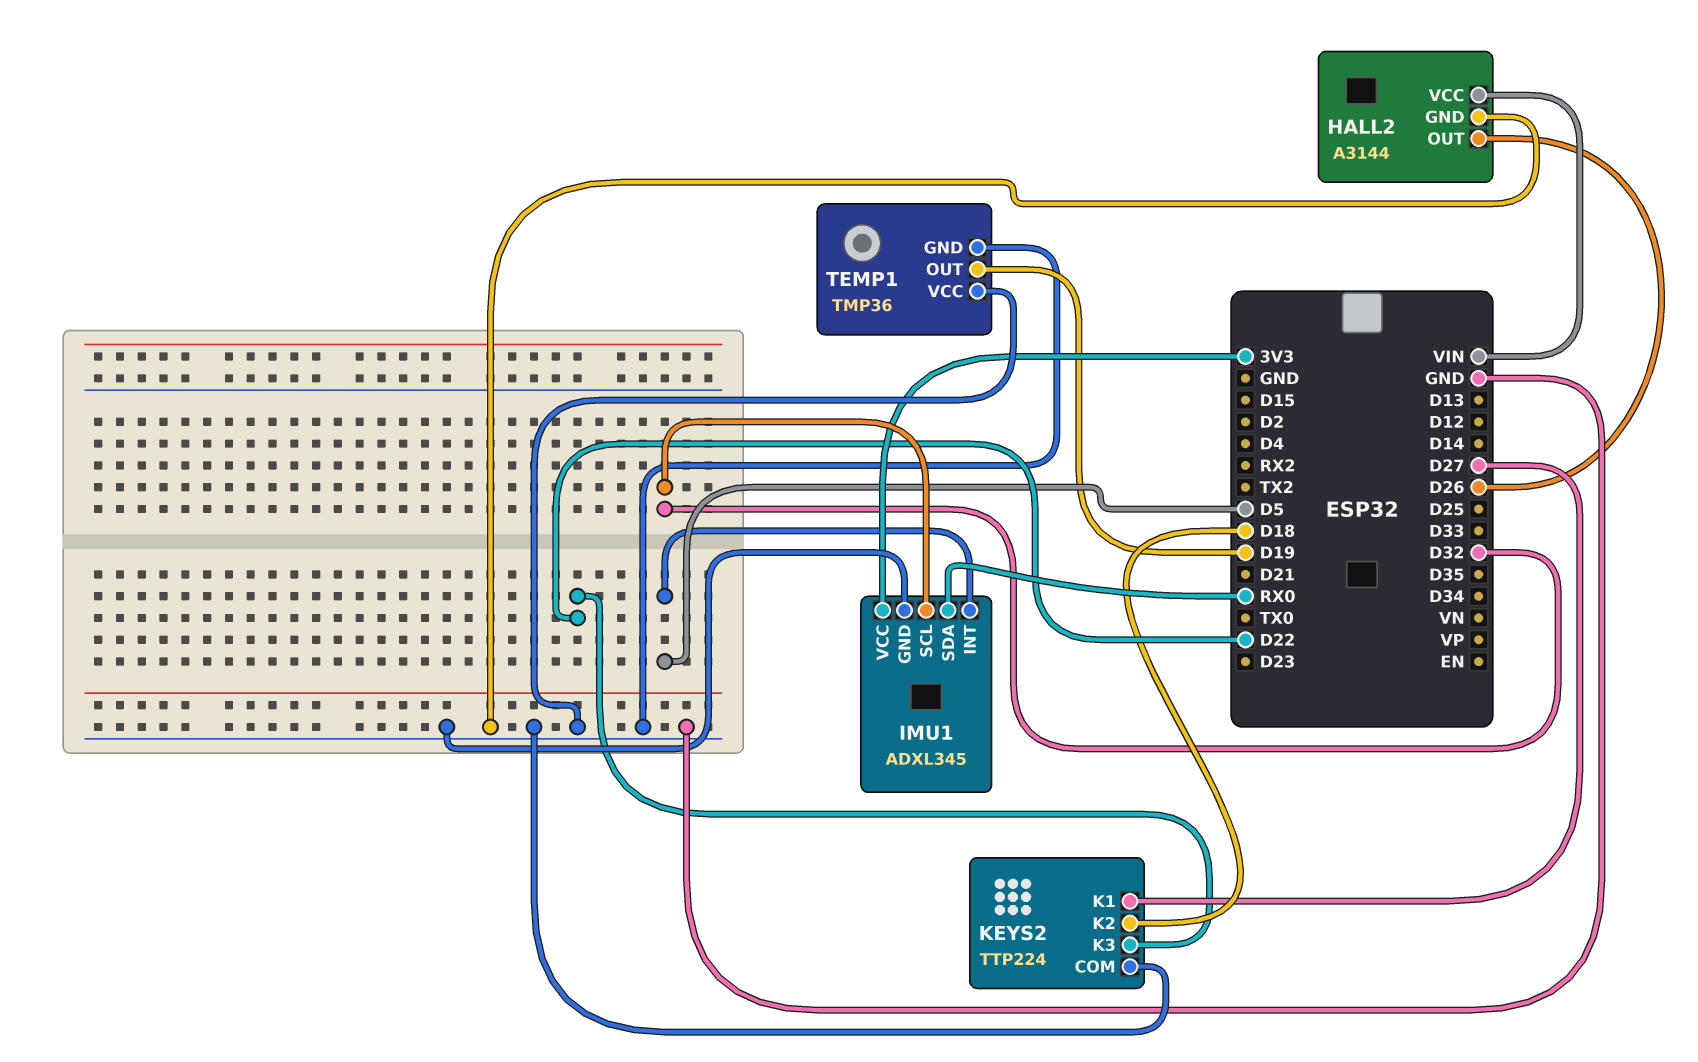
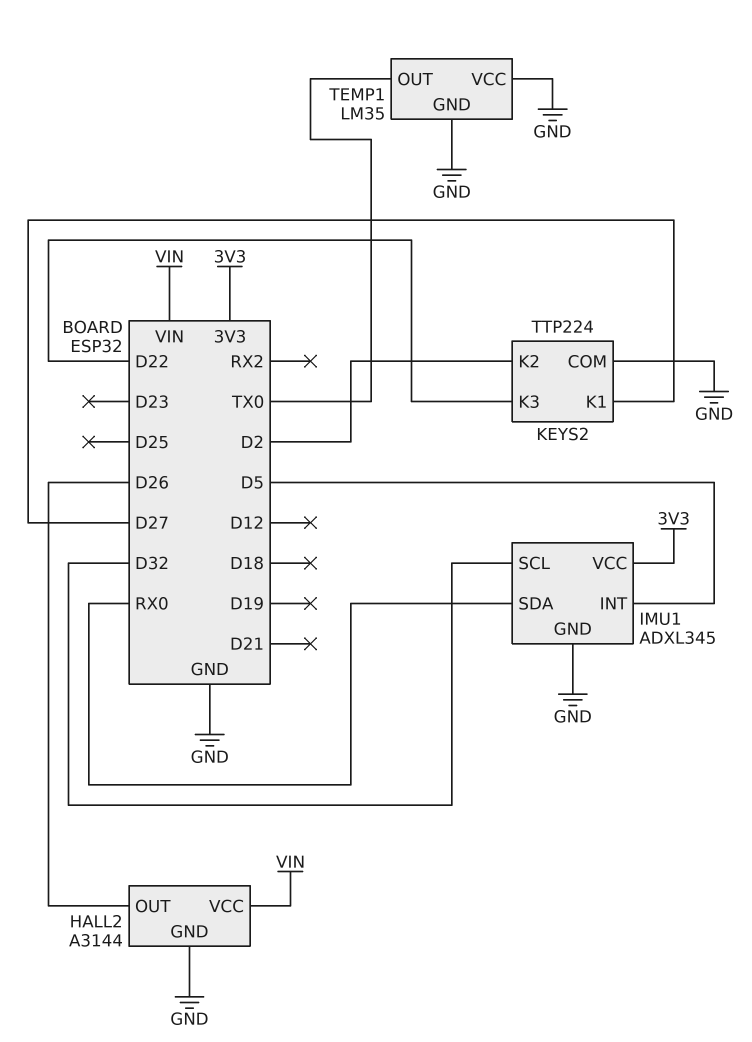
KEYS2 pin K2: D18 -> D2
TEMP1: TMP36 -> LM35
TEMP1 pin OUT: D19 -> TX0

